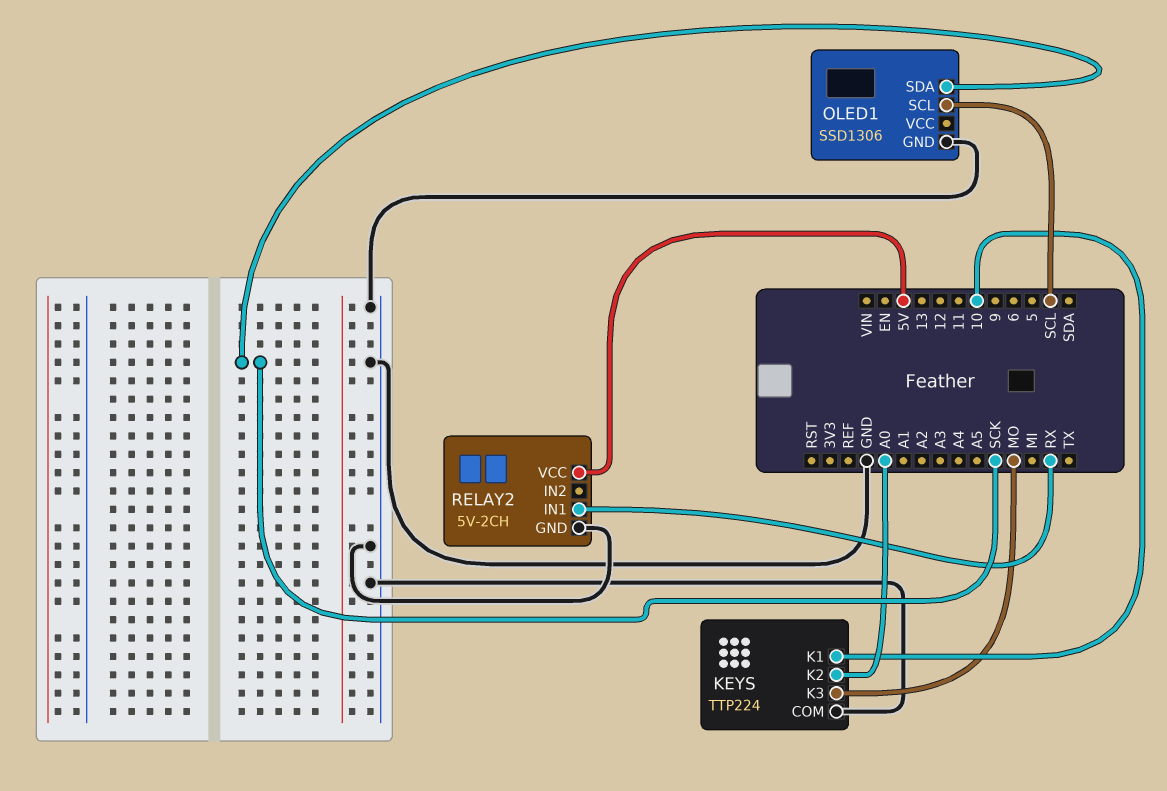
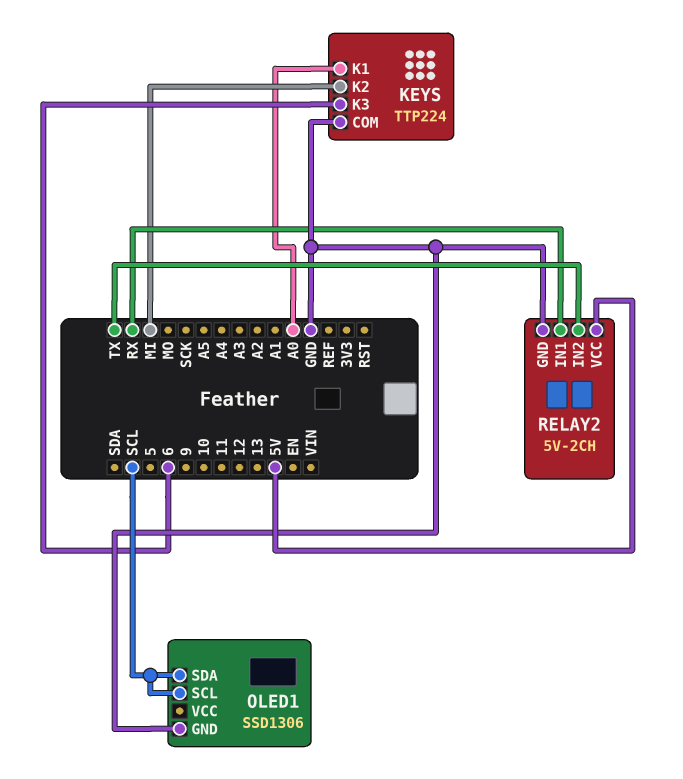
KEYS pin K1: 10 -> A0
KEYS pin K2: A0 -> MI
KEYS pin K3: MO -> 6
OLED1 pin SDA: SCK -> SCL
RELAY2 pin IN2: none -> TX

